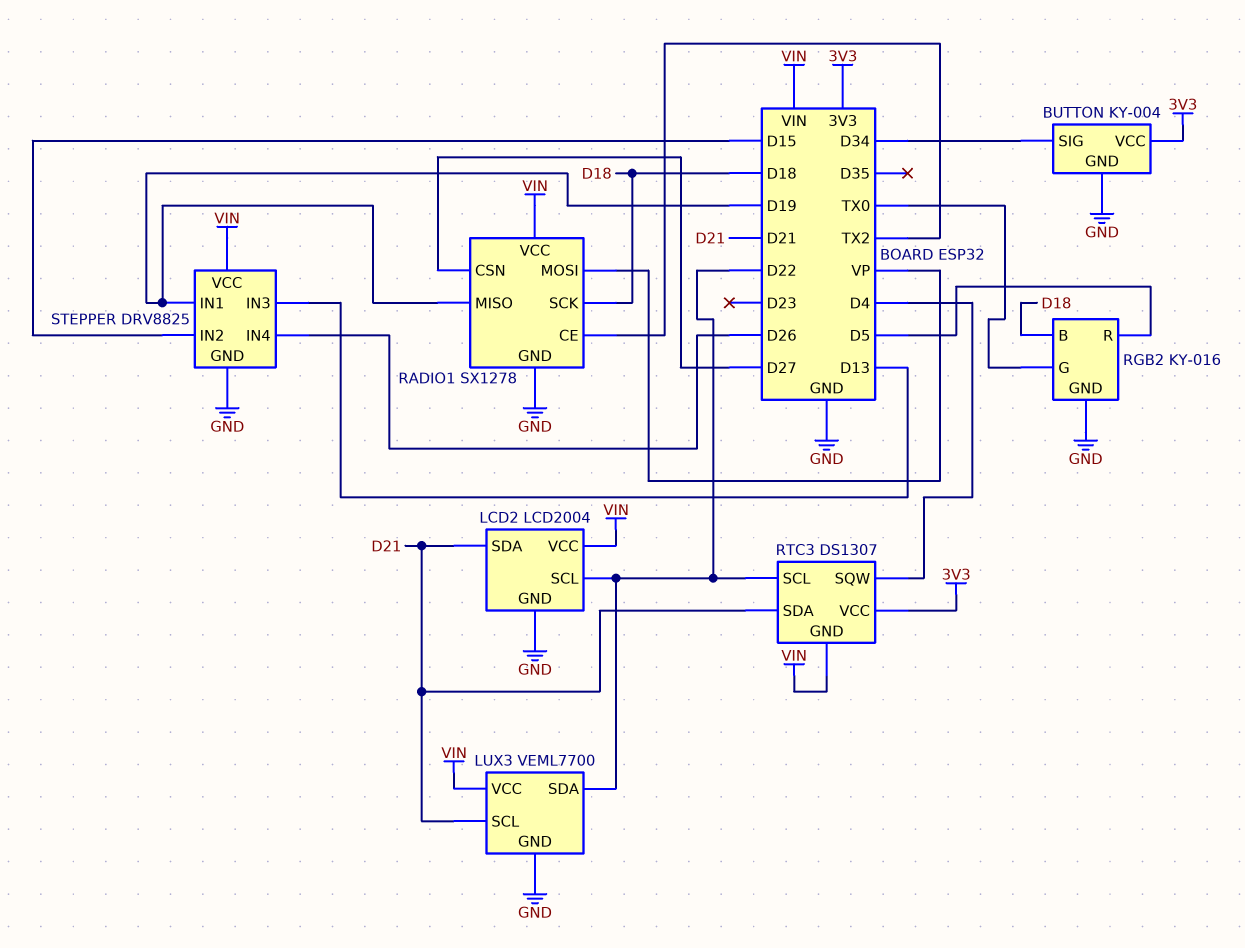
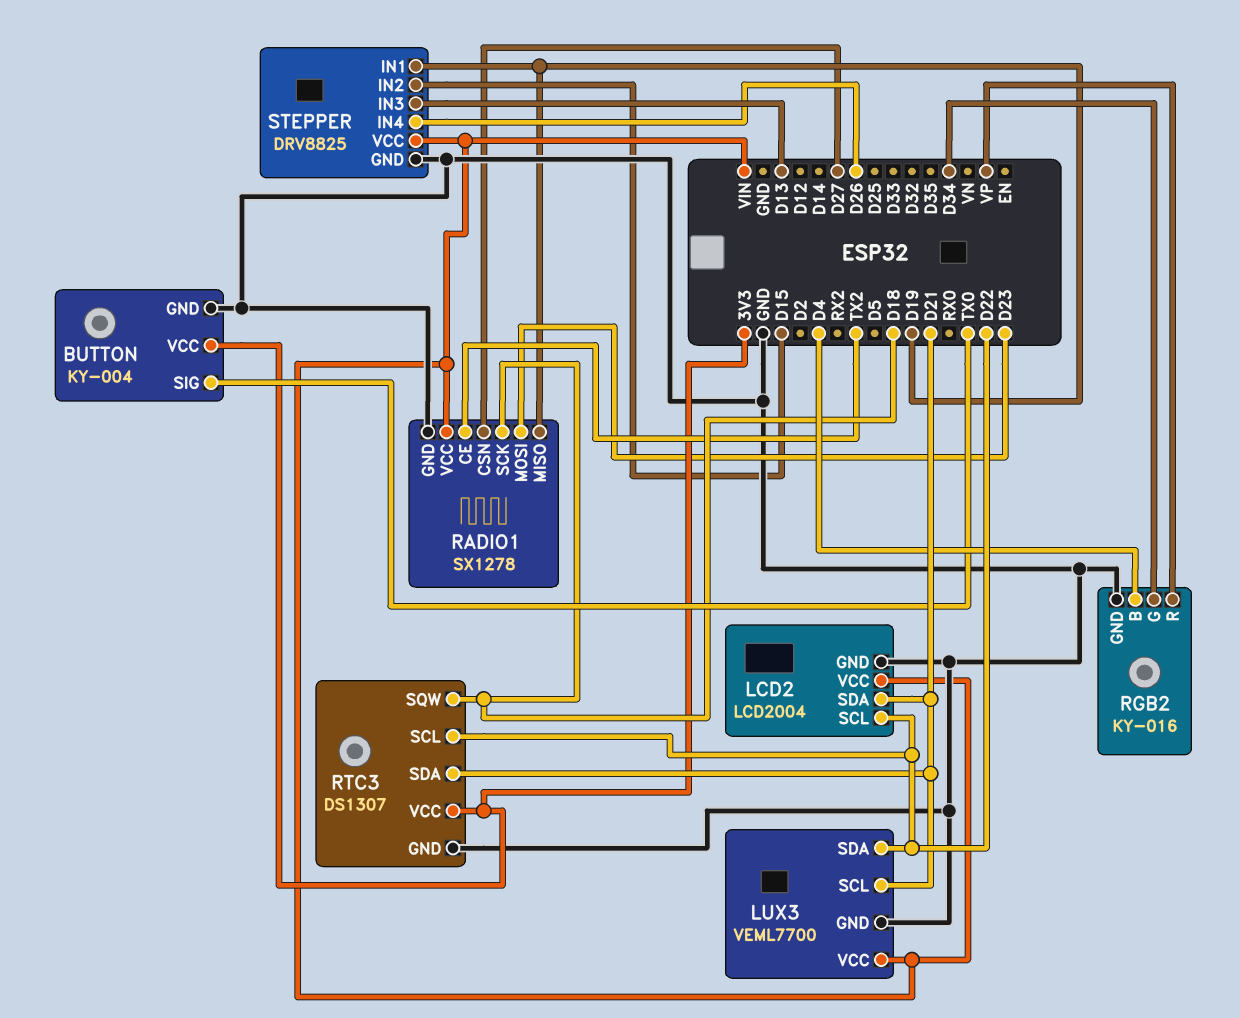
BUTTON pin SIG: D34 -> TX0
RADIO1 pin MOSI: VP -> D23
RGB2 pin B: D18 -> D4
RGB2 pin G: TX0 -> D34
RGB2 pin R: D5 -> VP
RTC3 pin GND: VIN -> GND
RTC3 pin SQW: D4 -> D18

